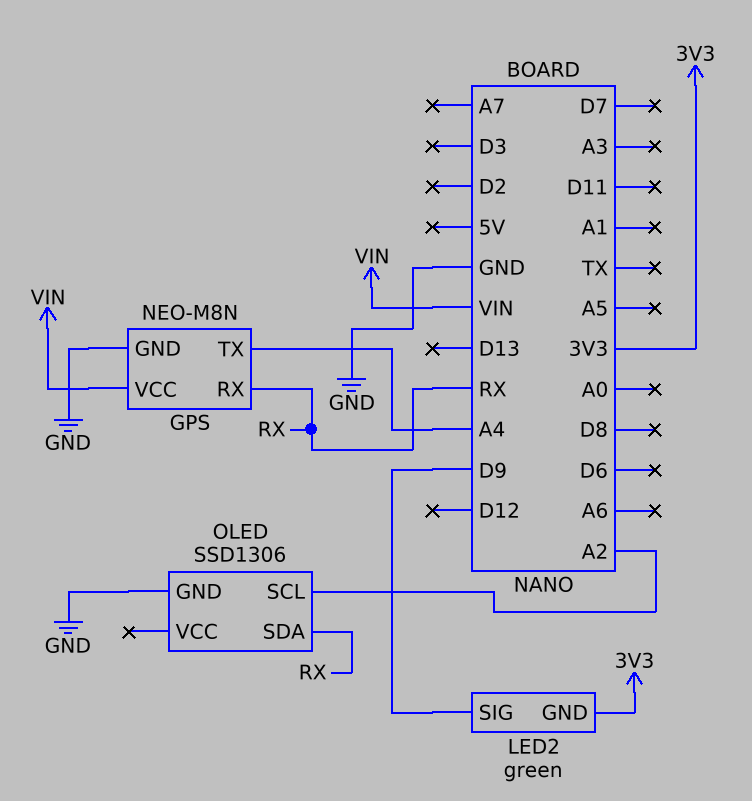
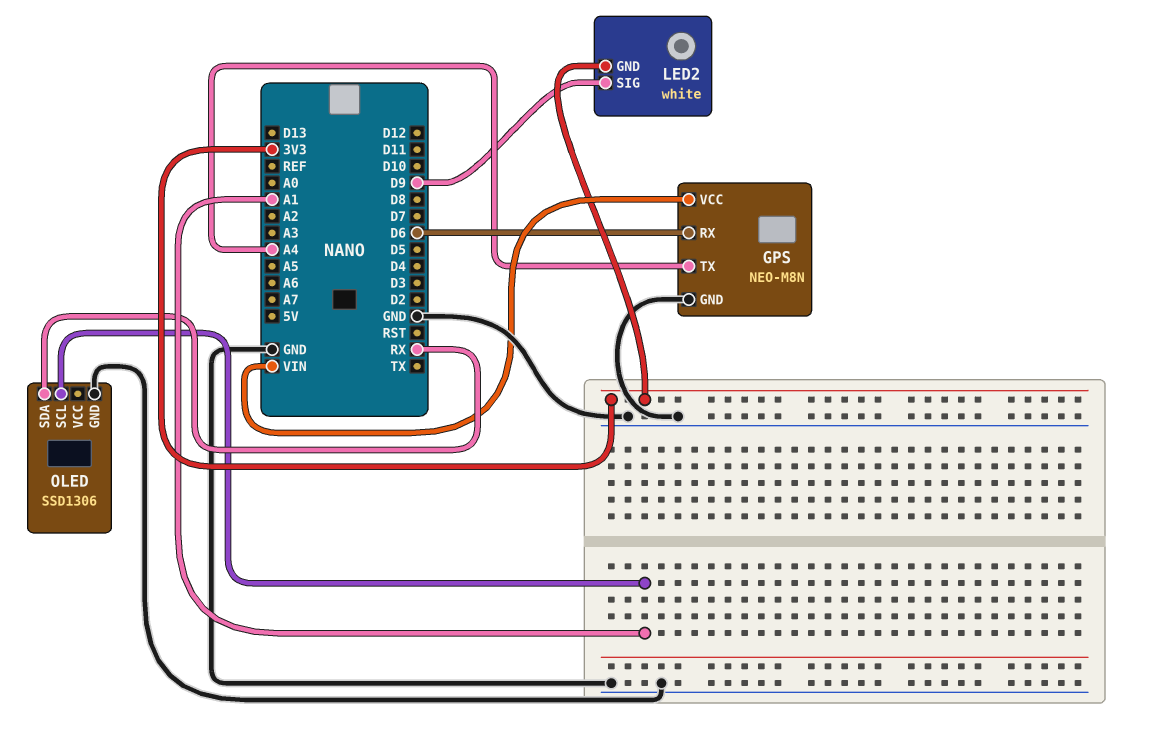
GPS pin RX: RX -> D6
LED2: green -> white
OLED pin SCL: A2 -> A1

